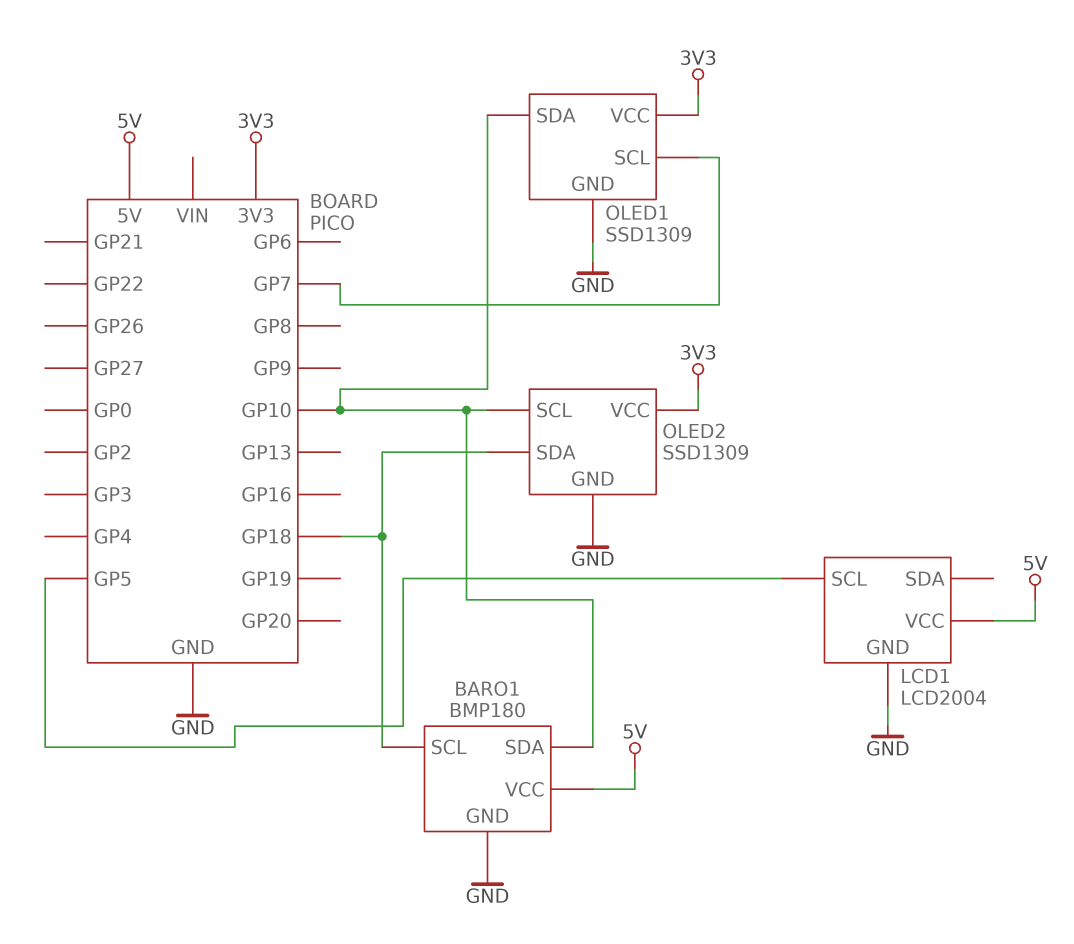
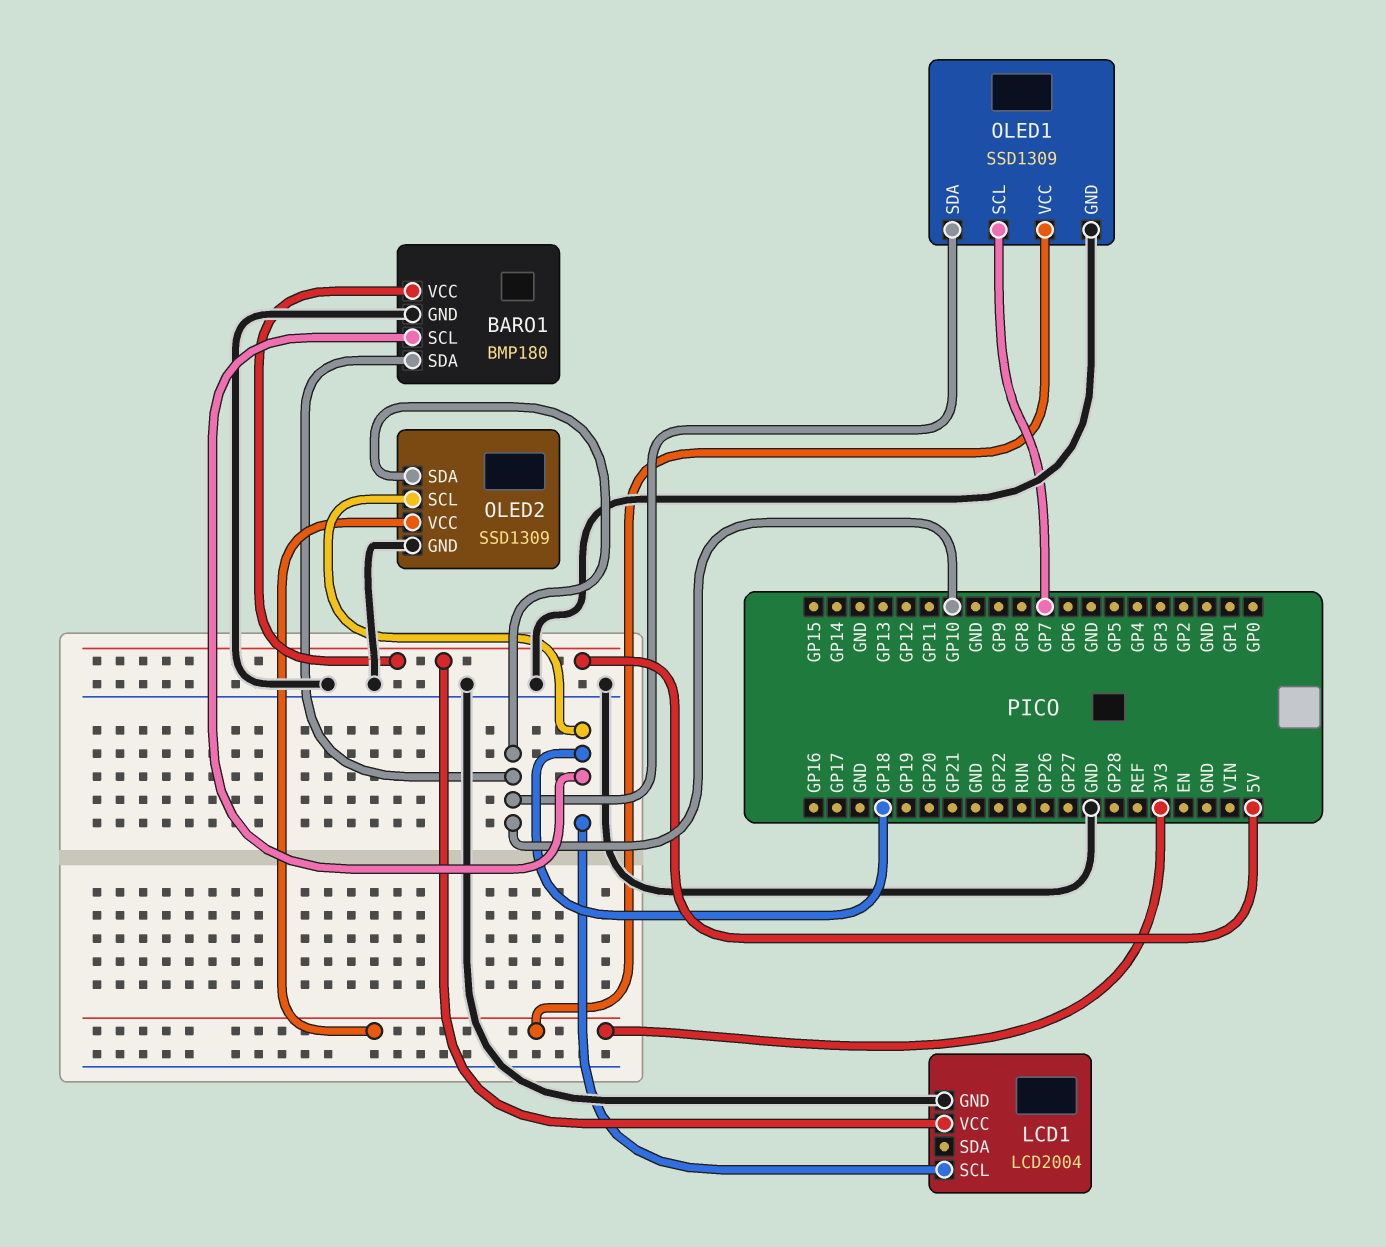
LCD1 pin SCL: GP5 -> GP18
OLED2 pin SCL: GP10 -> GP18
OLED2 pin SDA: GP18 -> GP10

